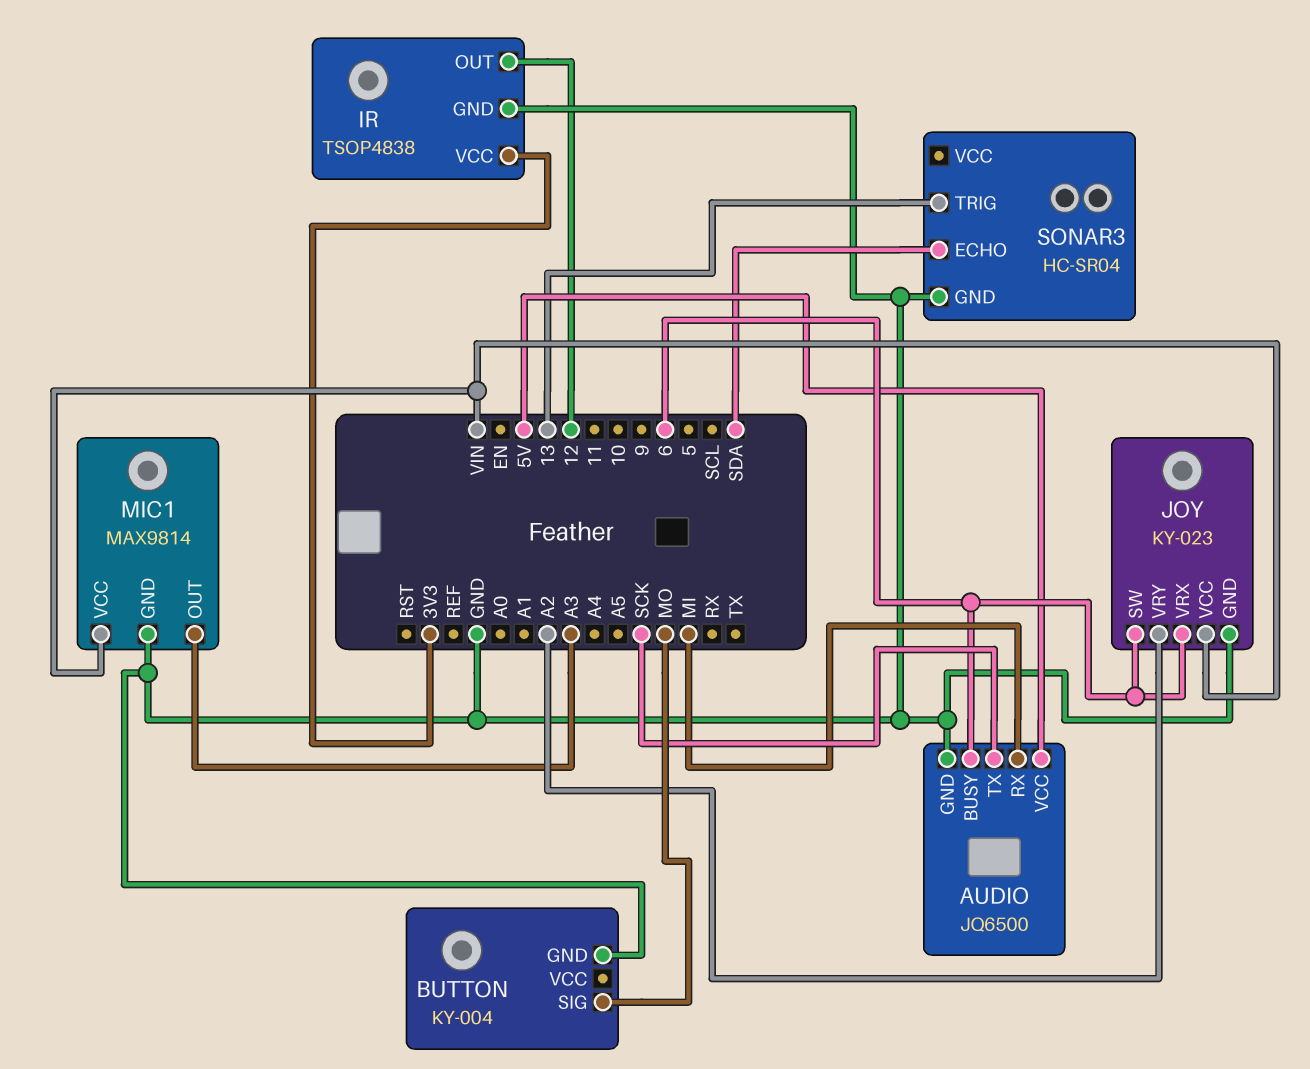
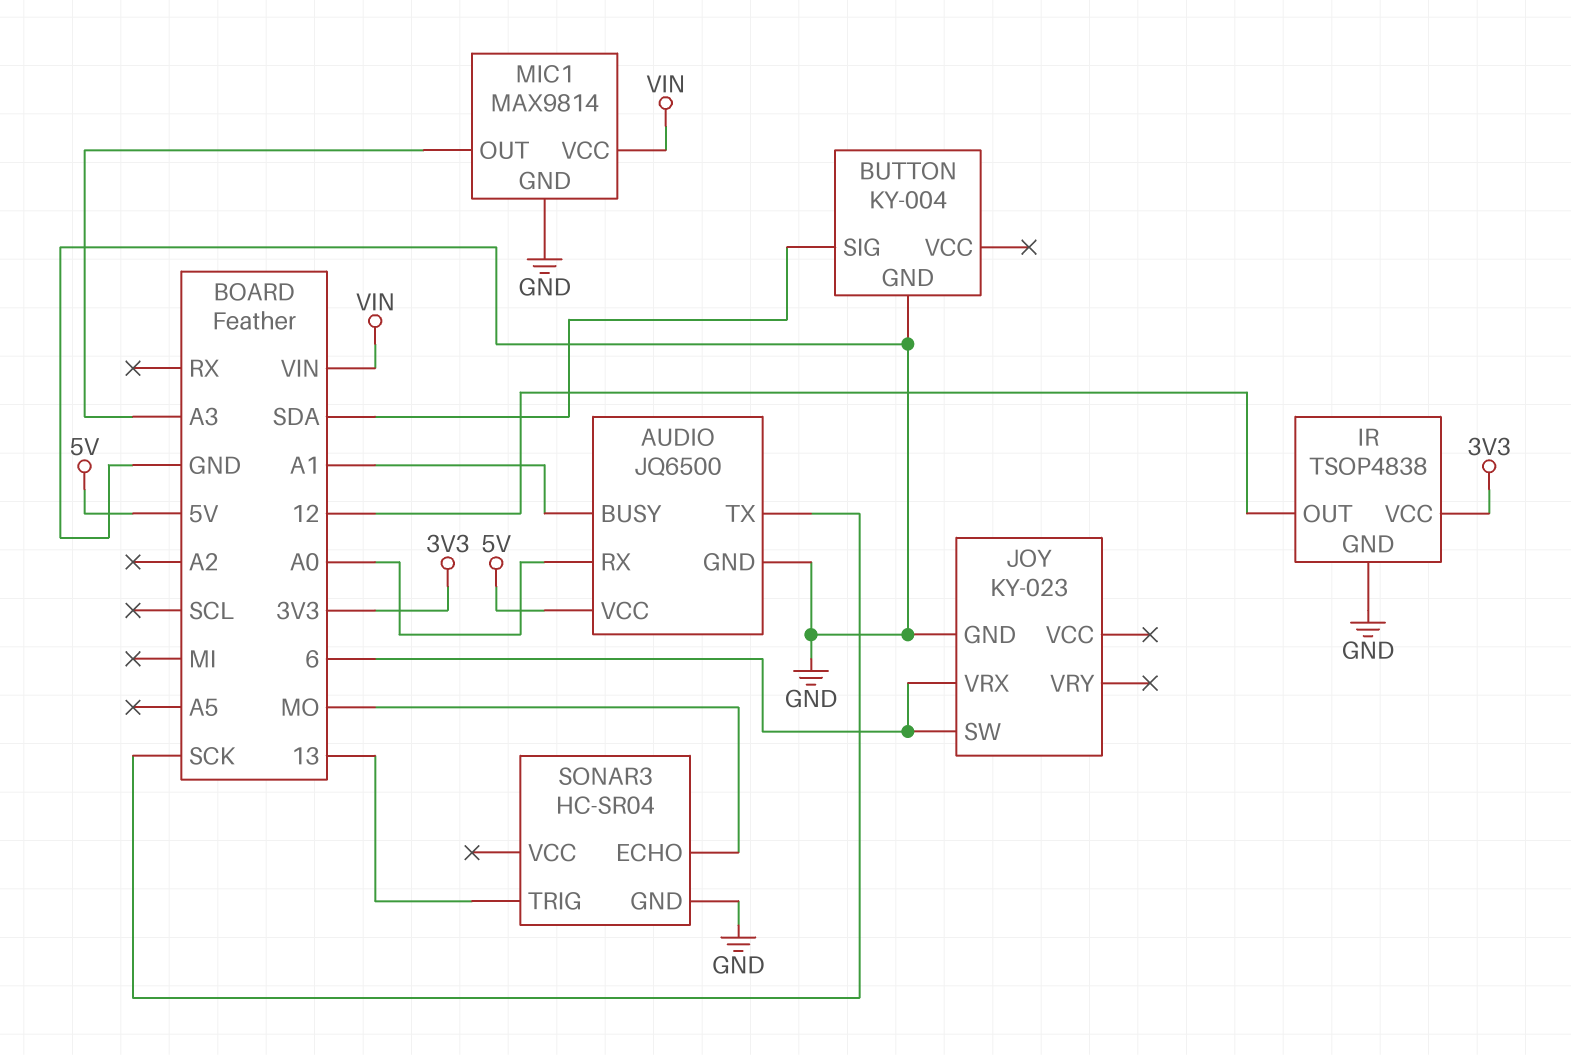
AUDIO pin BUSY: 6 -> A1
AUDIO pin RX: MI -> A0
BUTTON pin SIG: MO -> SDA
JOY pin VCC: VIN -> none
JOY pin VRY: A2 -> none
SONAR3 pin ECHO: SDA -> MO

